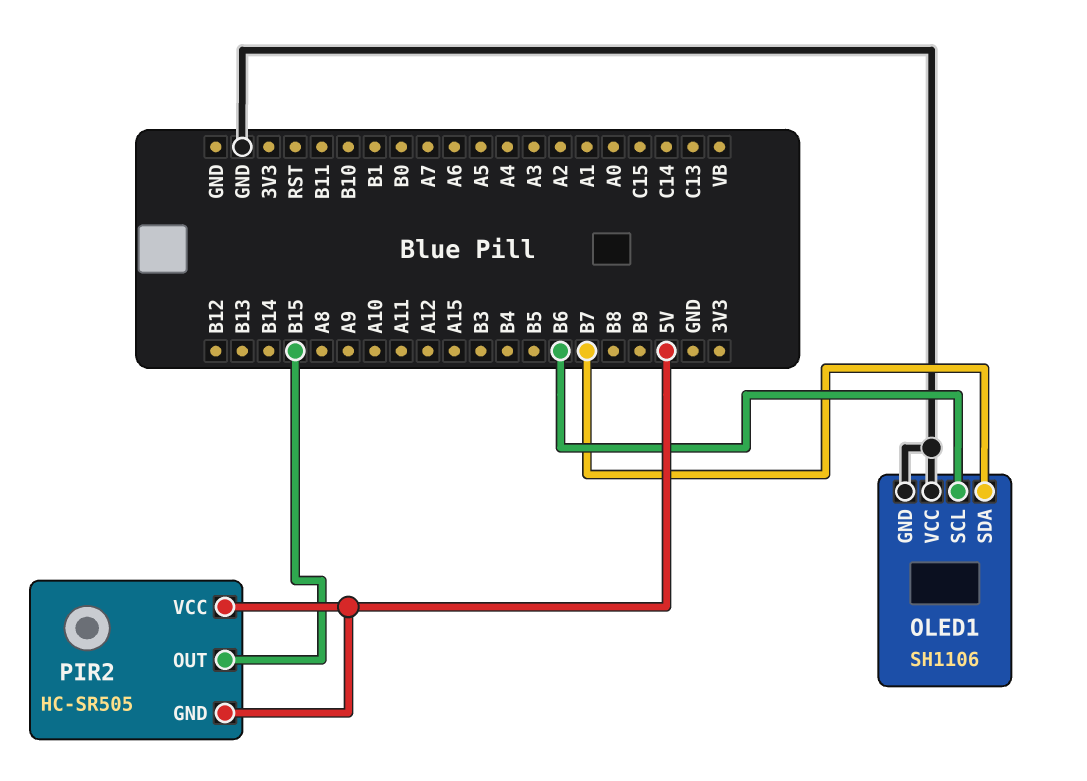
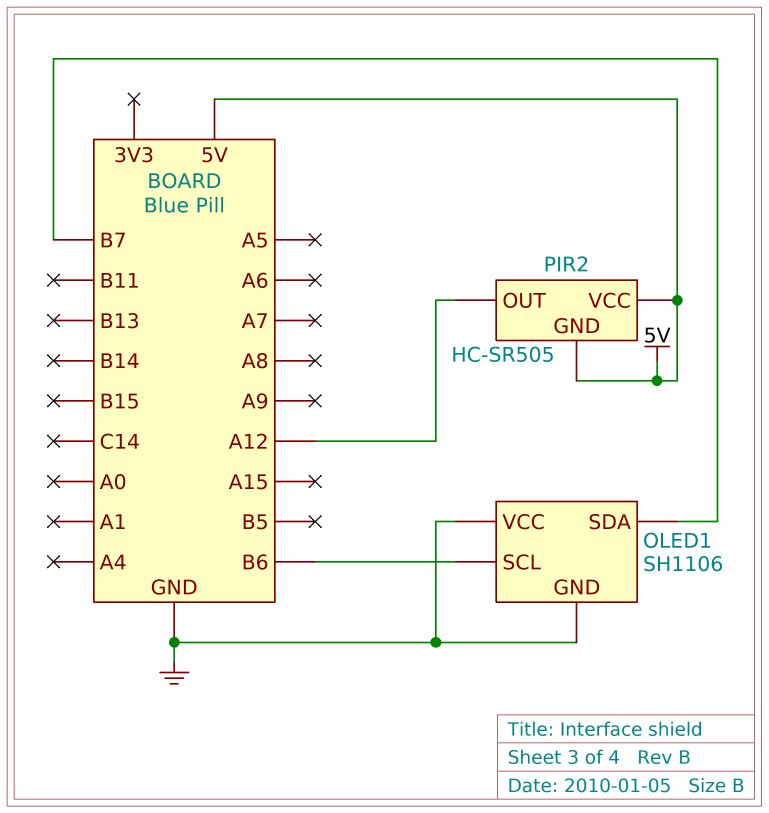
PIR2 pin OUT: B15 -> A12

